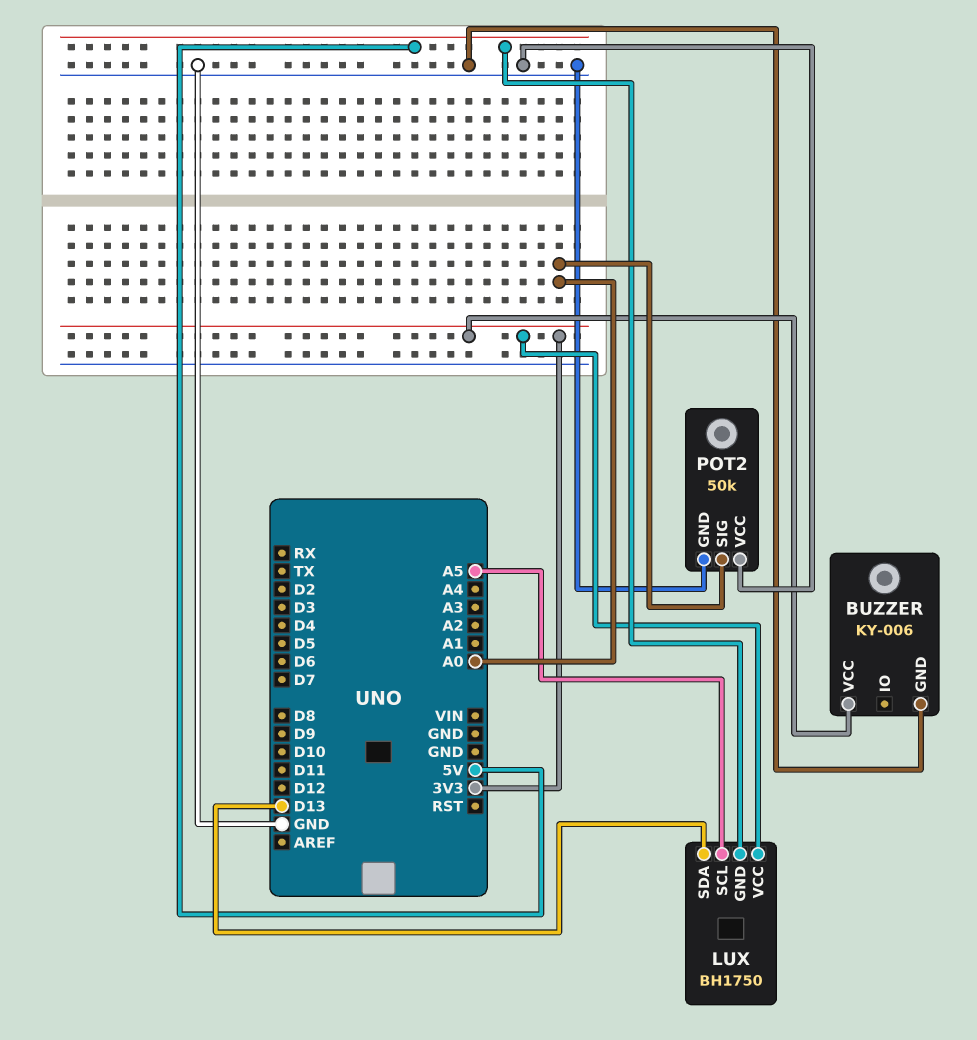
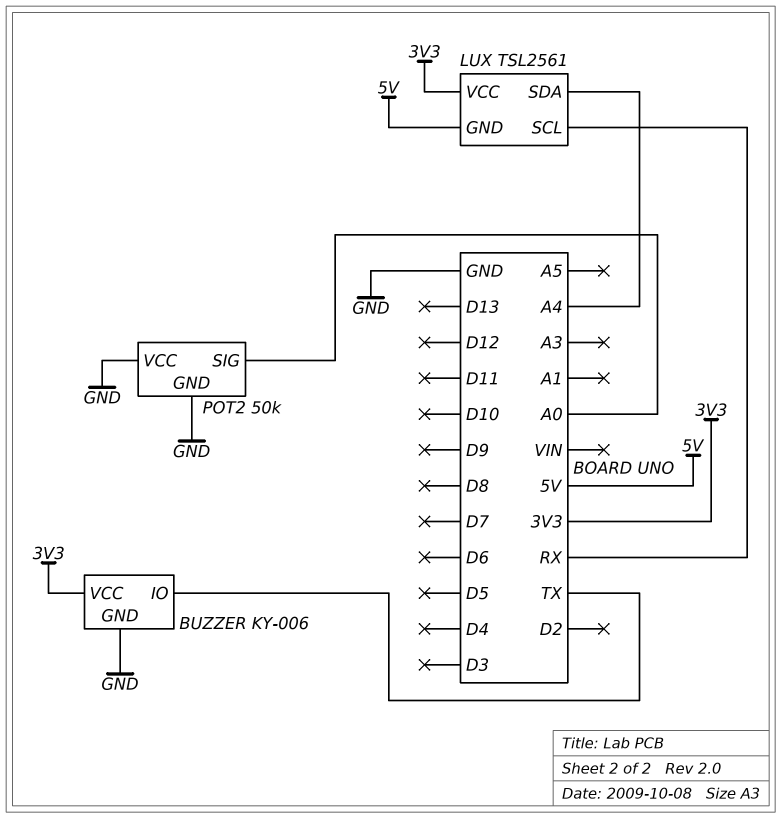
BUZZER pin IO: none -> TX
LUX: BH1750 -> TSL2561
LUX pin SCL: A5 -> RX
LUX pin SDA: D13 -> A4

